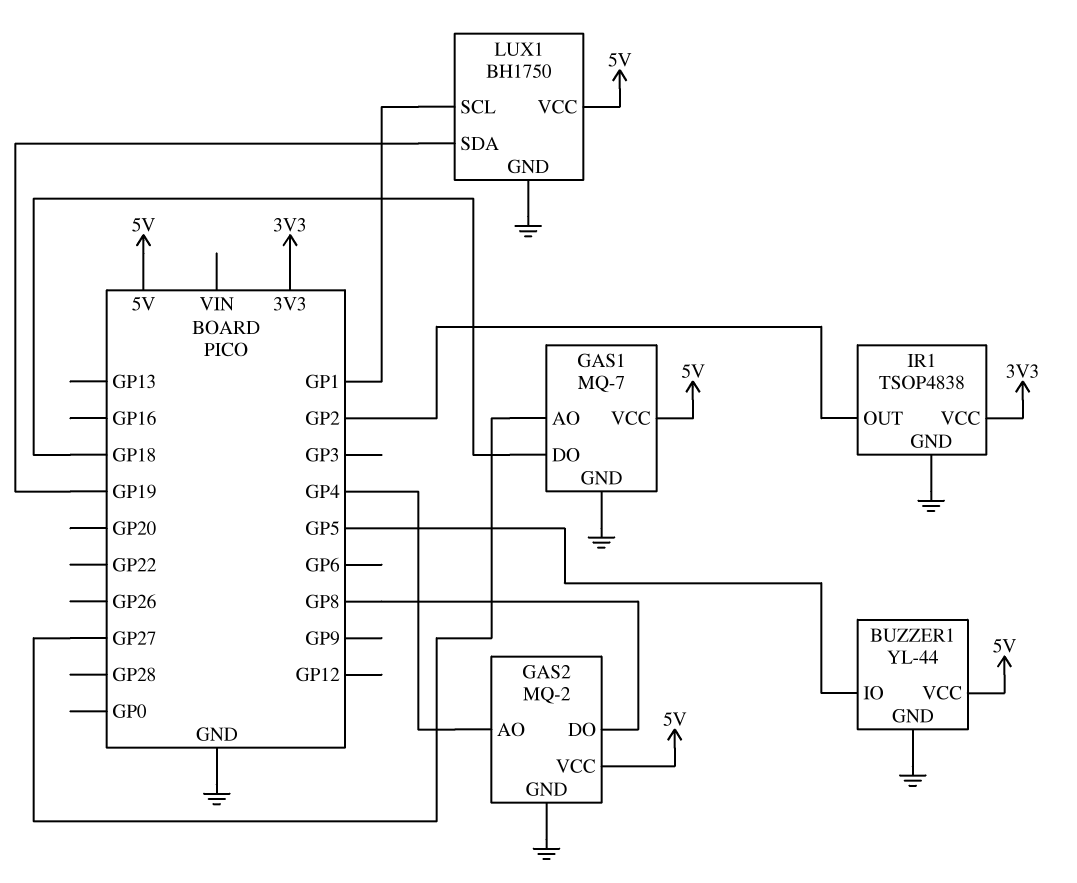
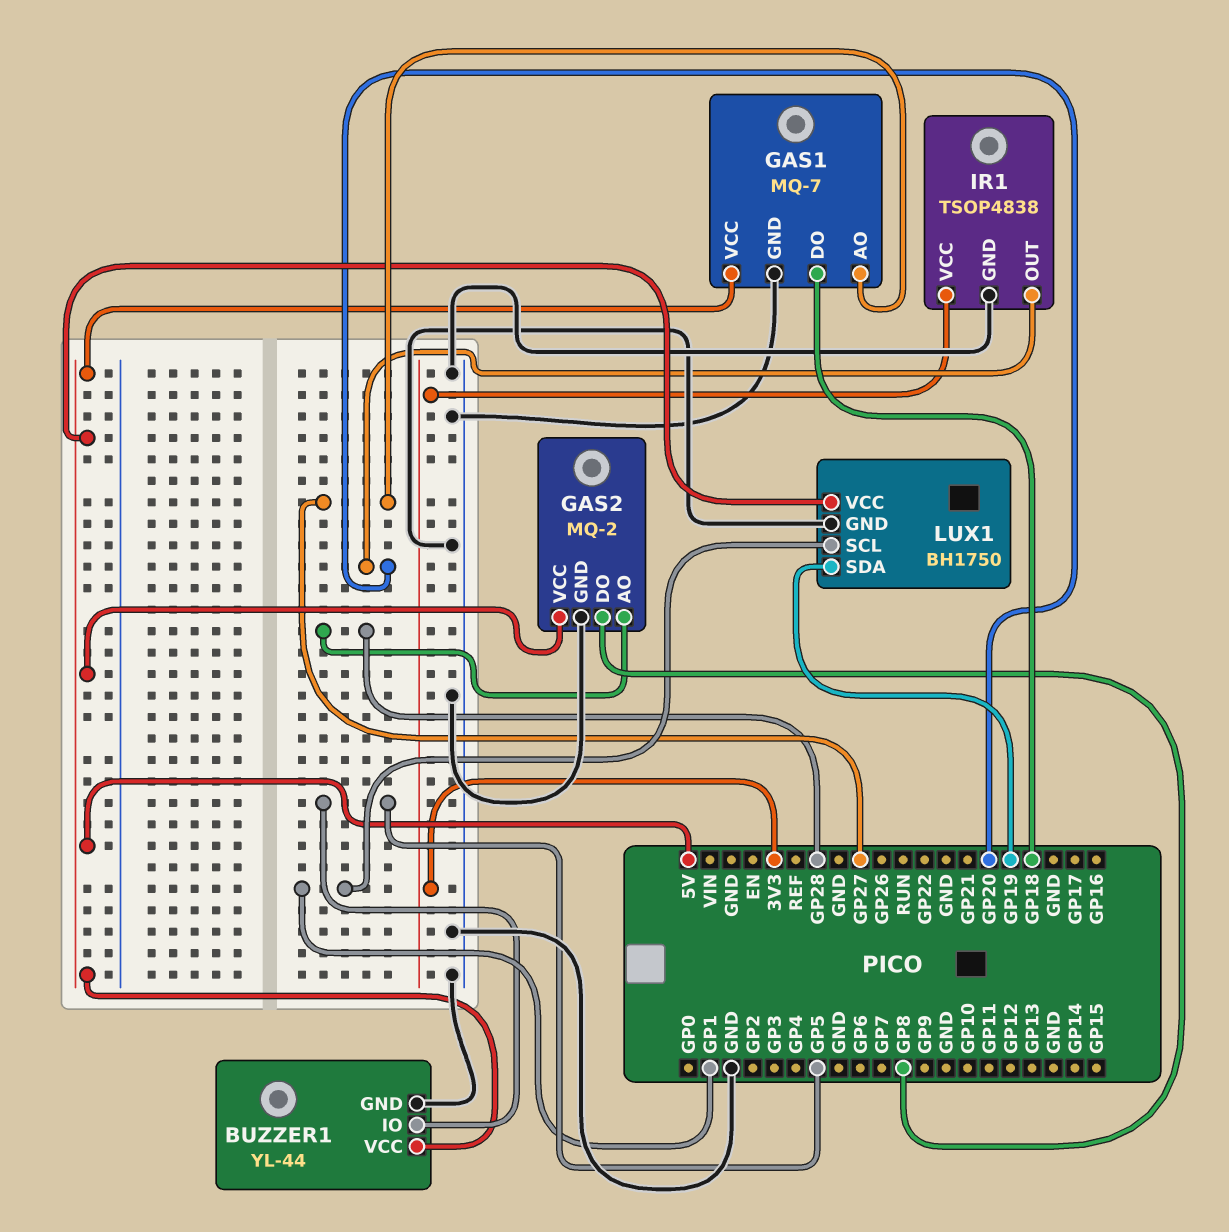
GAS2 pin AO: GP4 -> GP28
IR1 pin OUT: GP2 -> GP20

